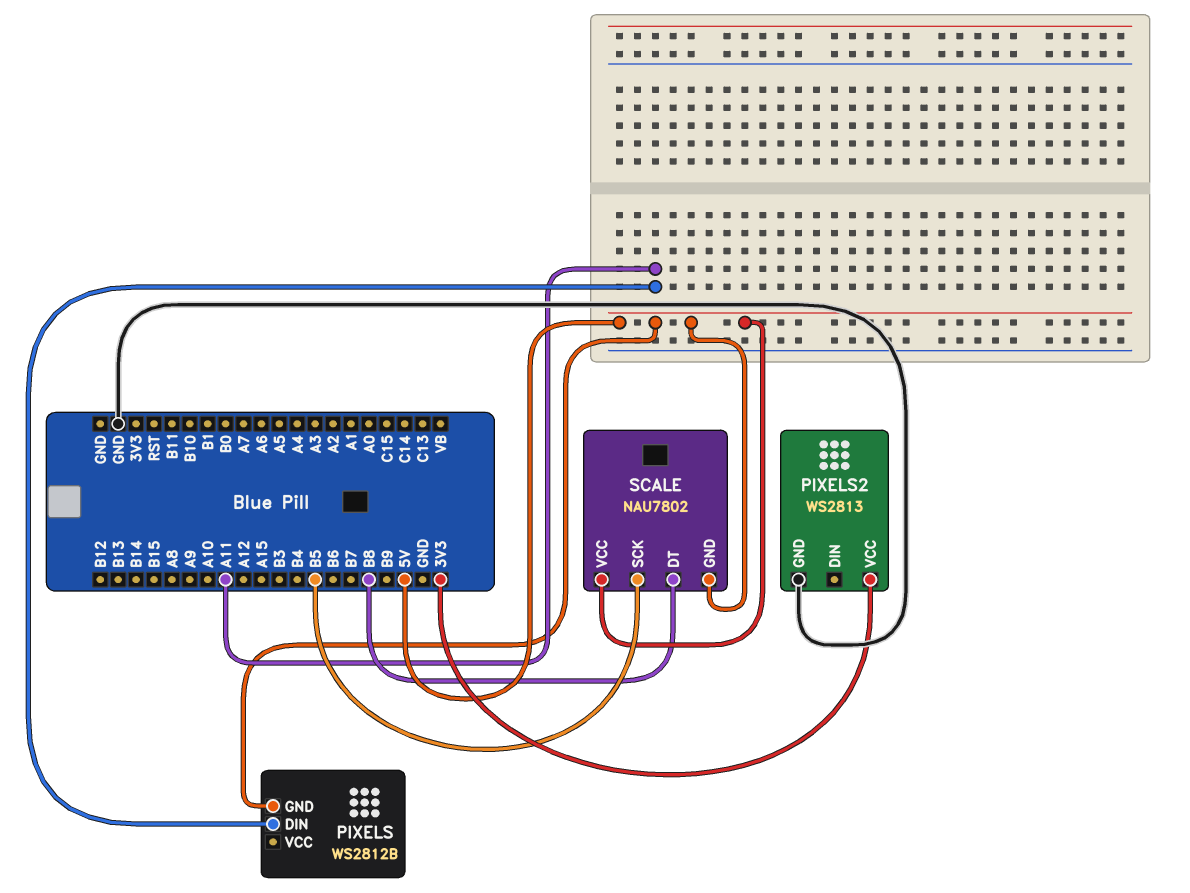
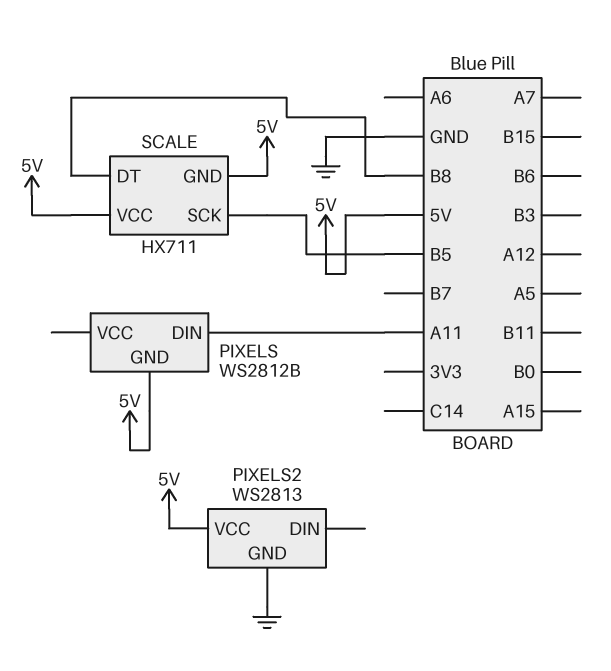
PIXELS2 pin VCC: 3V3 -> 5V
SCALE: NAU7802 -> HX711

